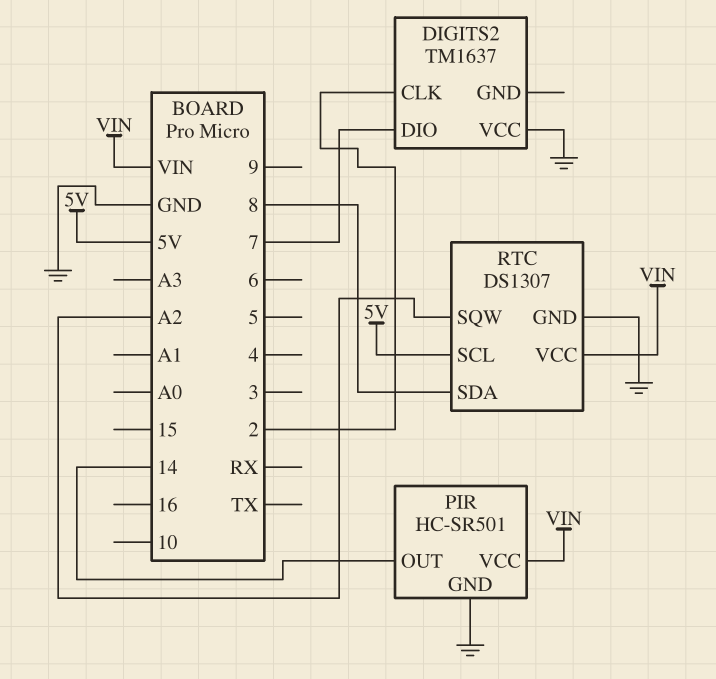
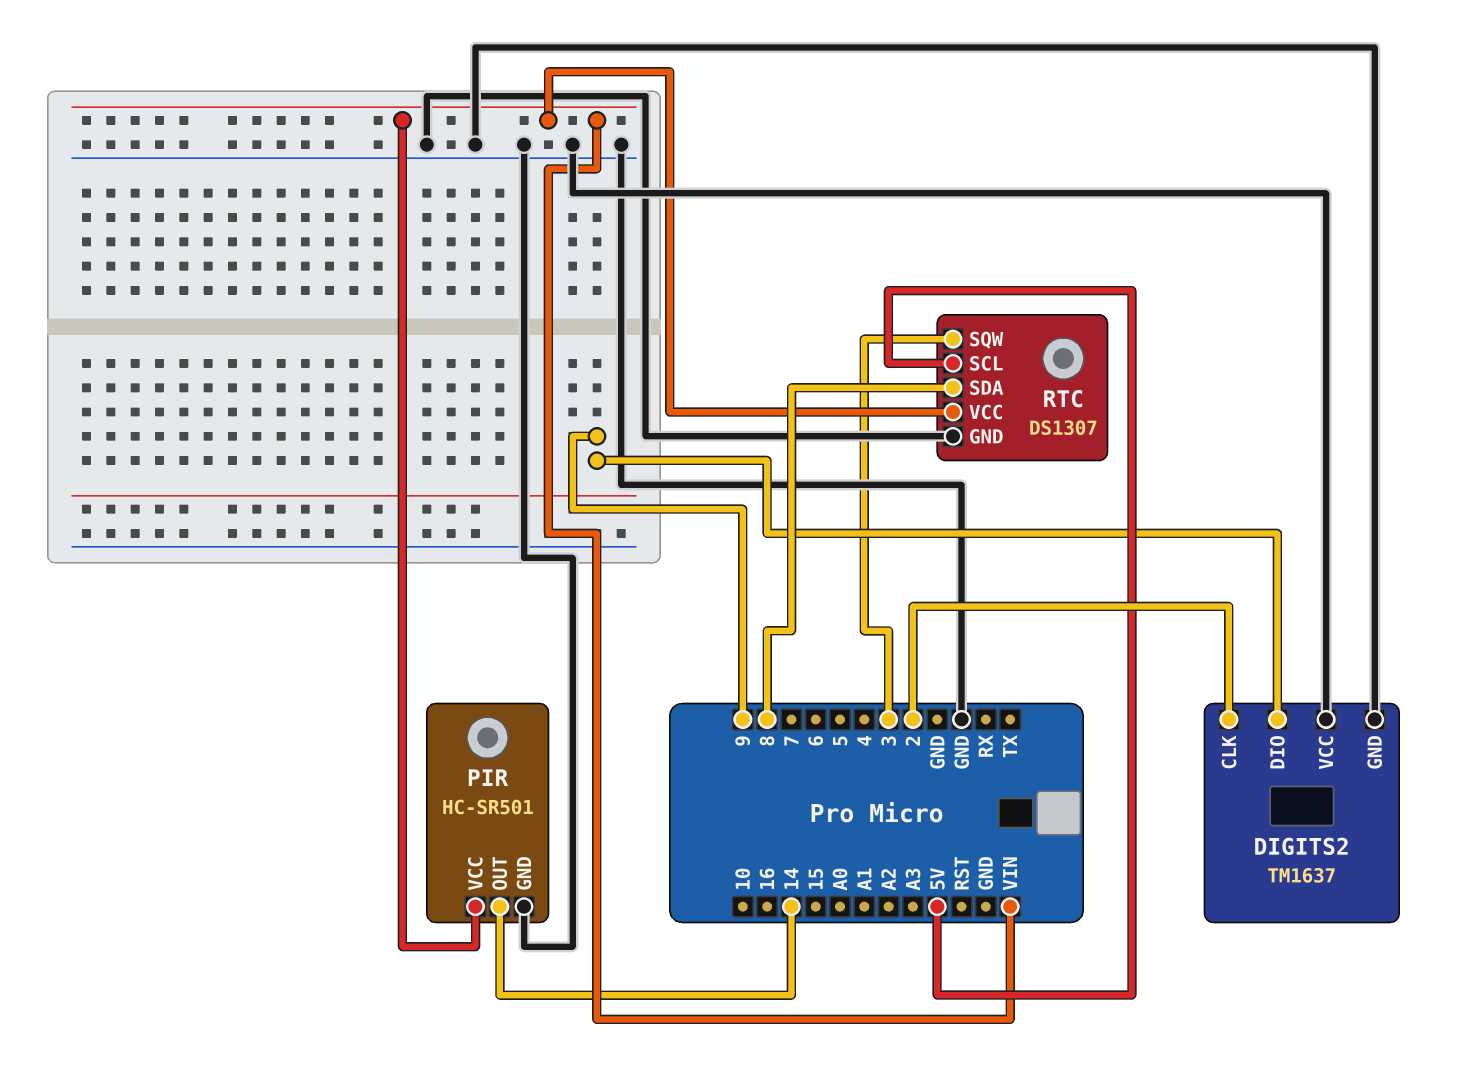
DIGITS2 pin DIO: 7 -> 9
DIGITS2 pin GND: none -> GND
RTC pin SQW: A2 -> 3

